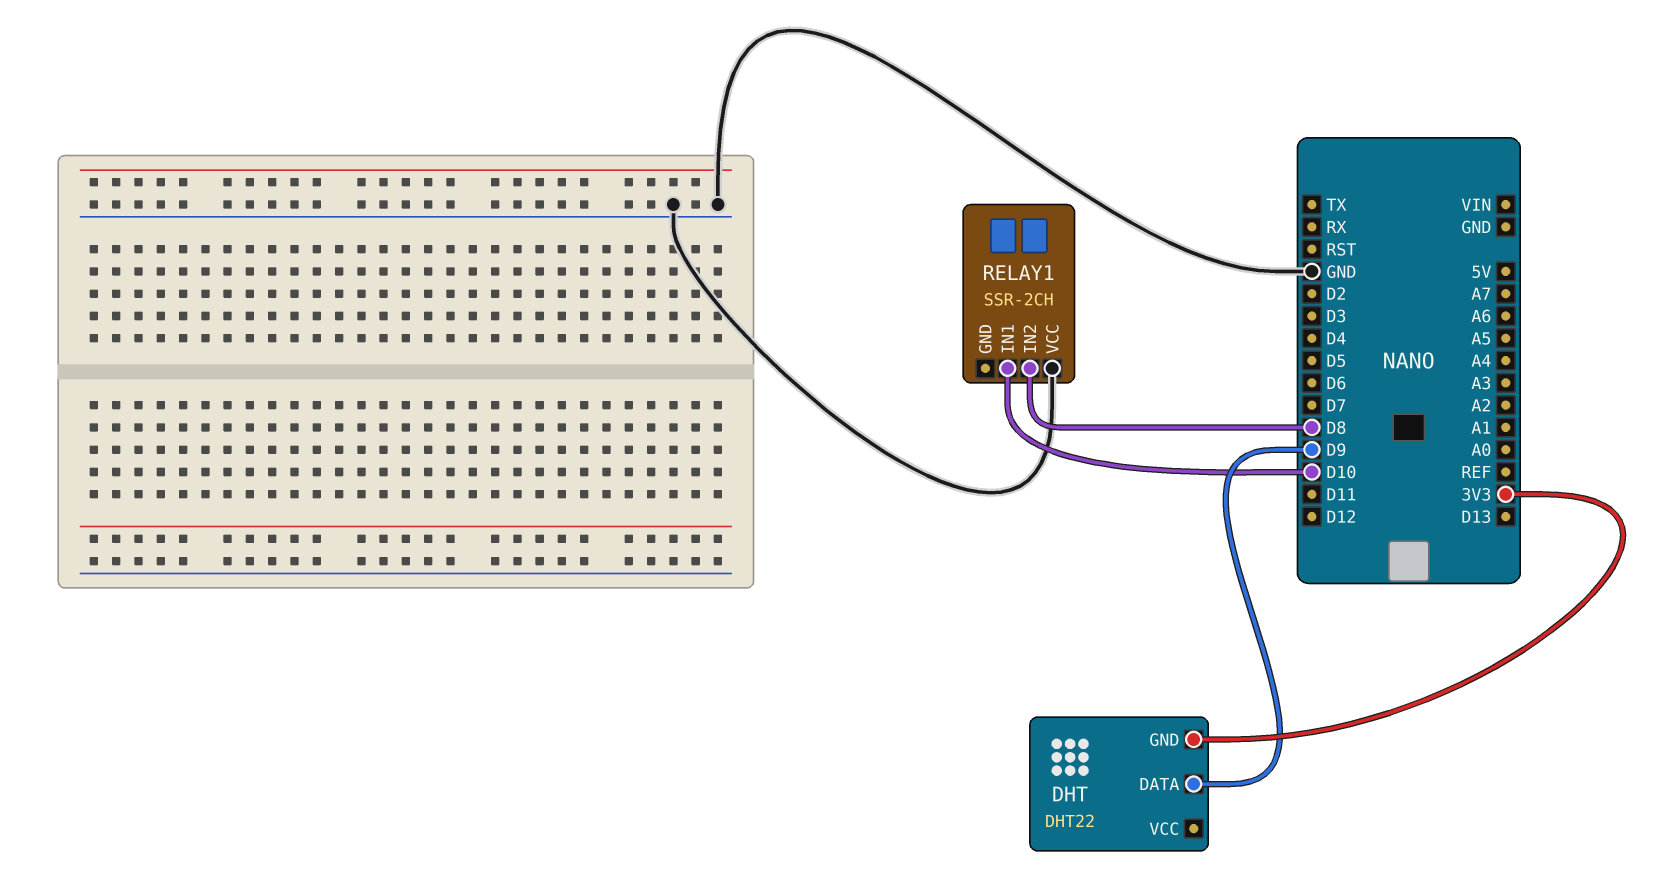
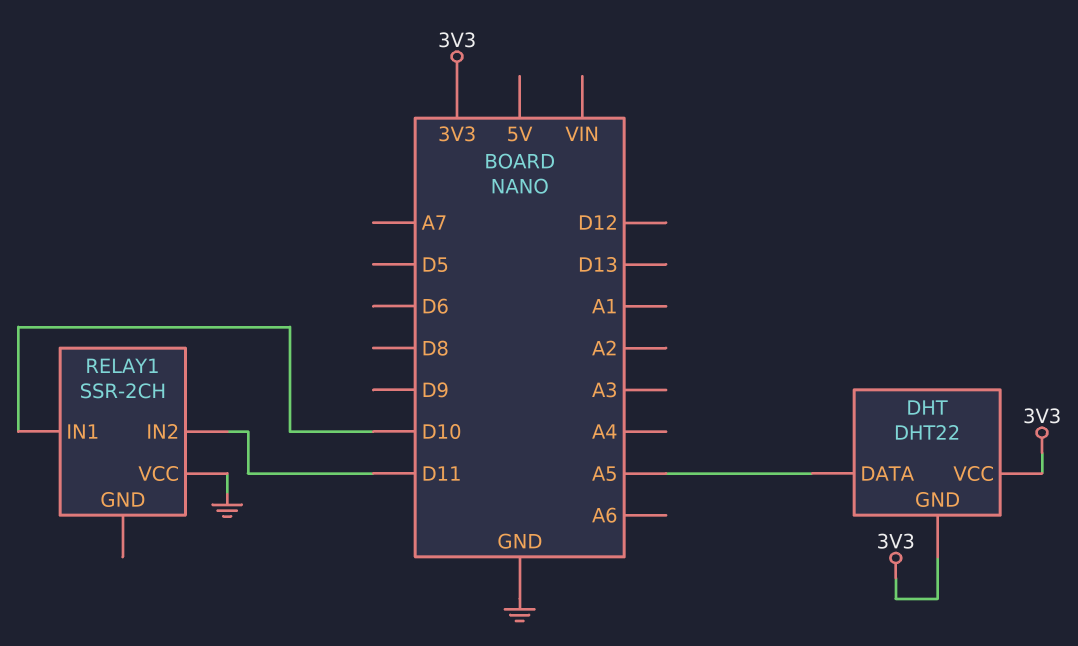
DHT pin DATA: D9 -> A5
DHT pin VCC: none -> 3V3
RELAY1 pin IN2: D8 -> D11

